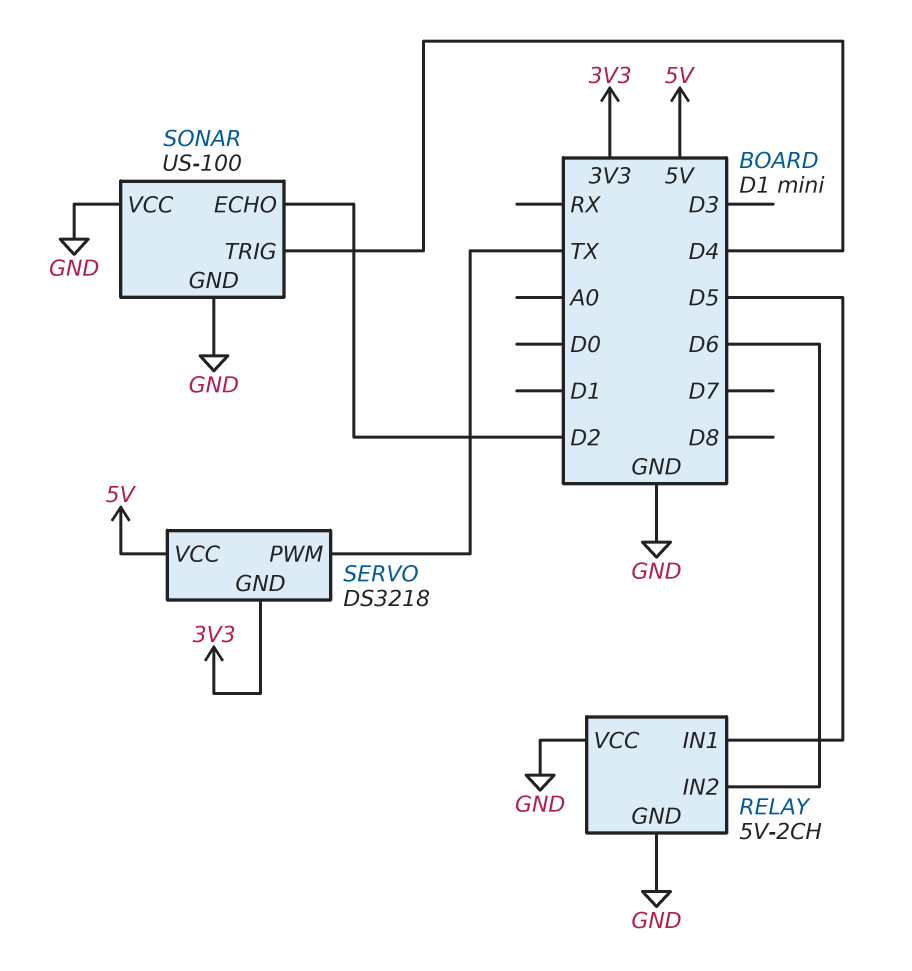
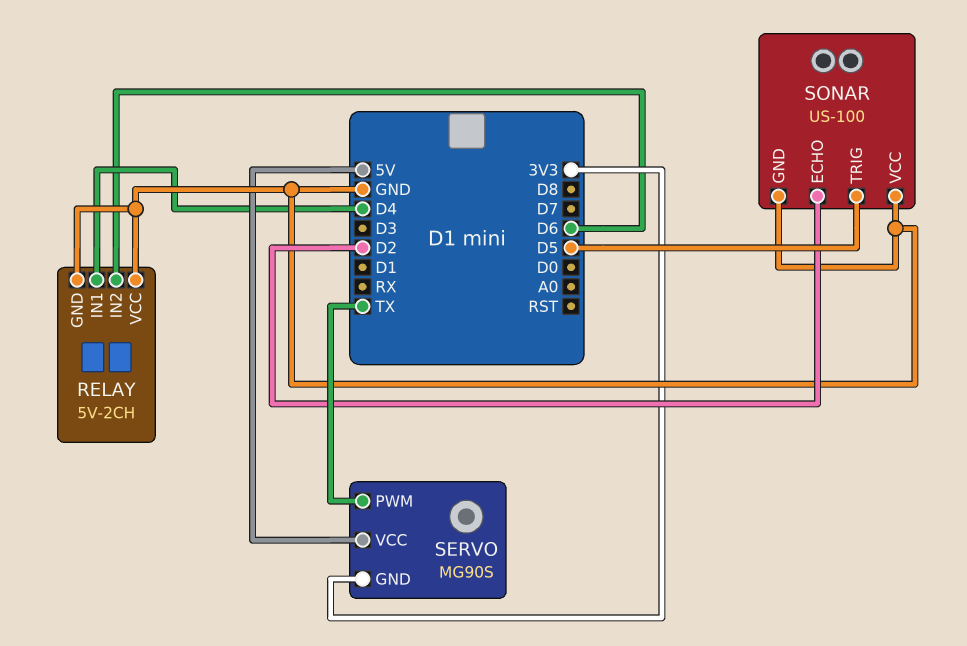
RELAY pin IN1: D5 -> D4
SERVO: DS3218 -> MG90S
SONAR pin TRIG: D4 -> D5

